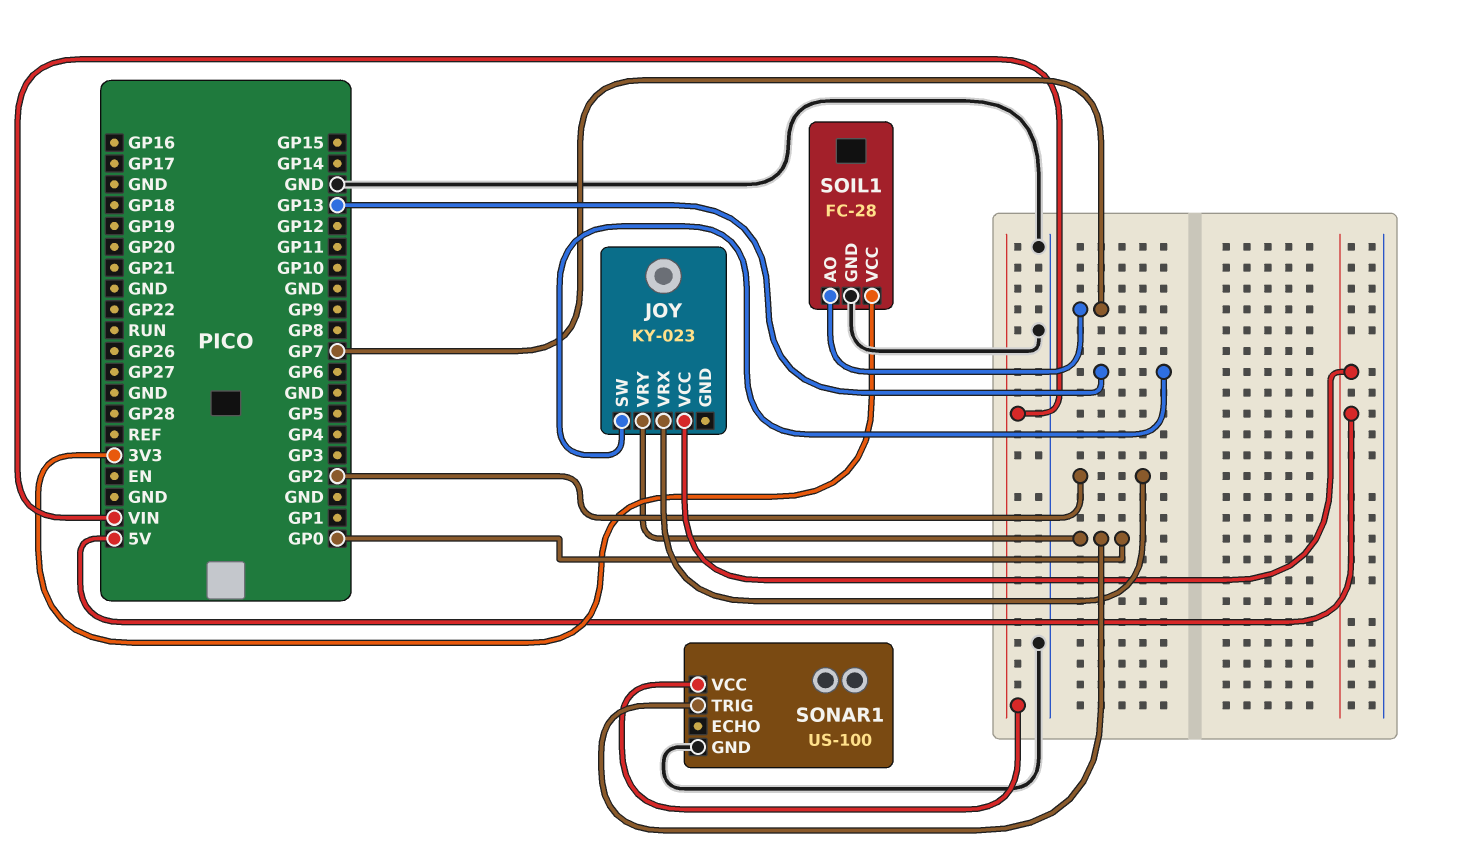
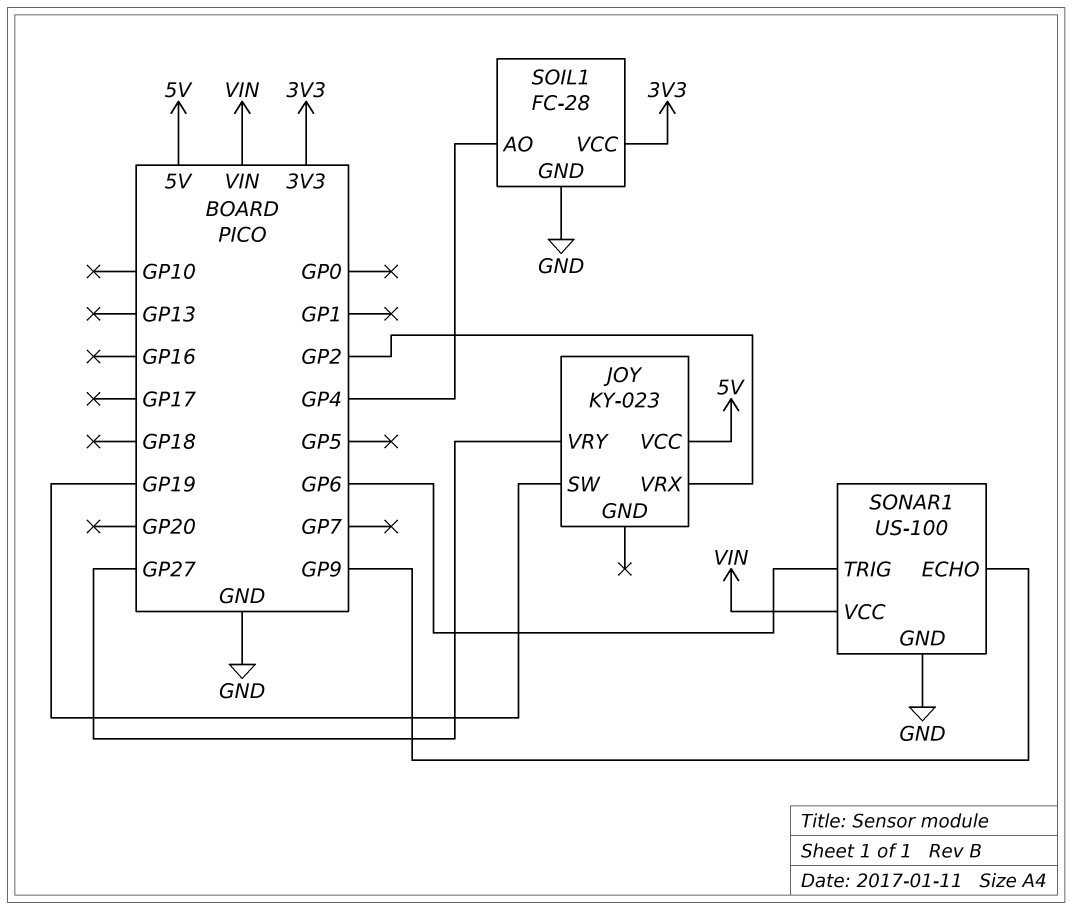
JOY pin SW: GP13 -> GP19
JOY pin VRY: GP0 -> GP27
SOIL1 pin AO: GP7 -> GP4
SONAR1 pin ECHO: none -> GP9
SONAR1 pin TRIG: GP0 -> GP6

